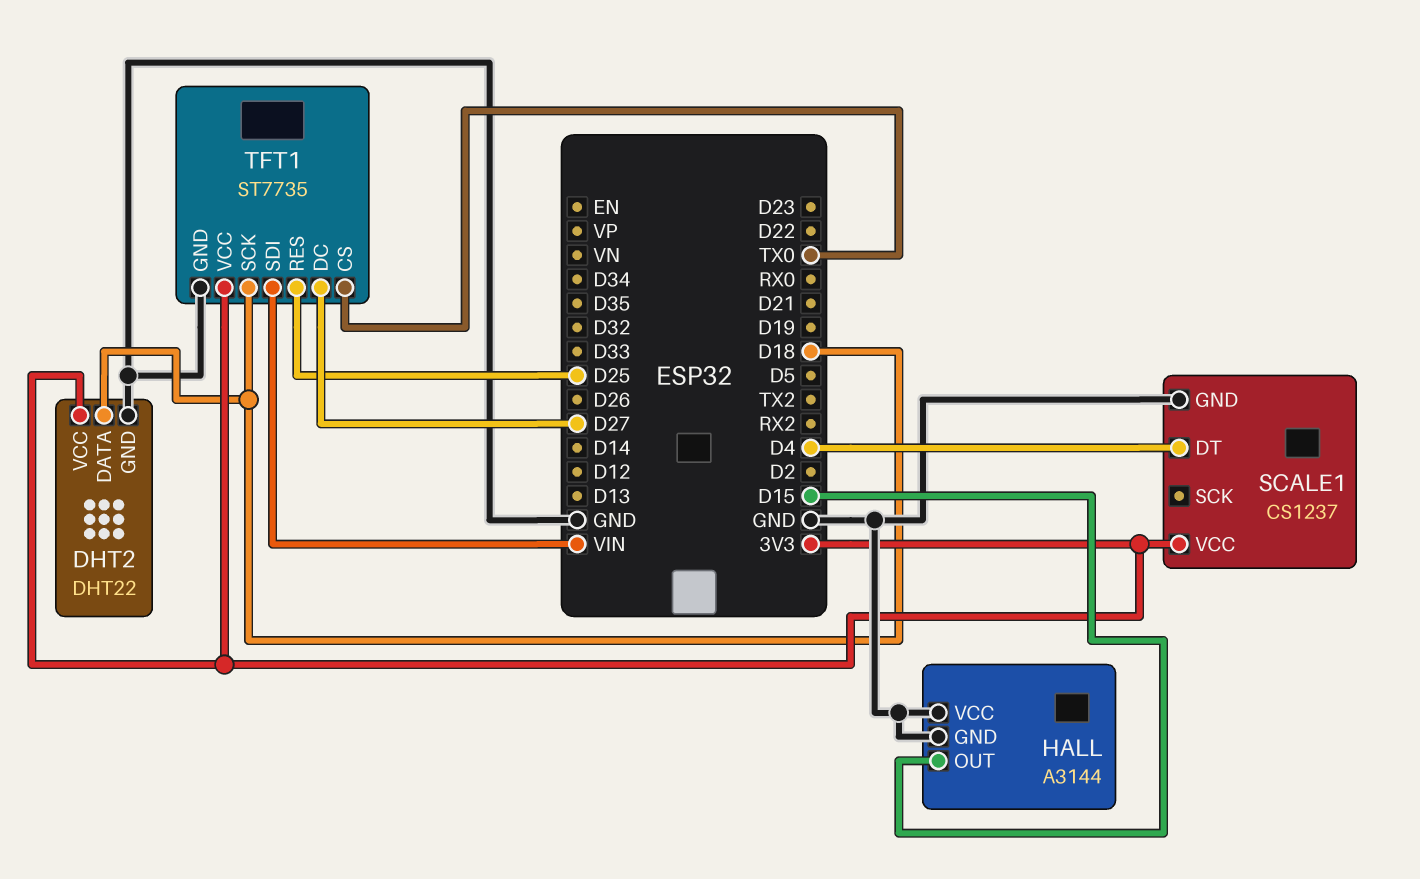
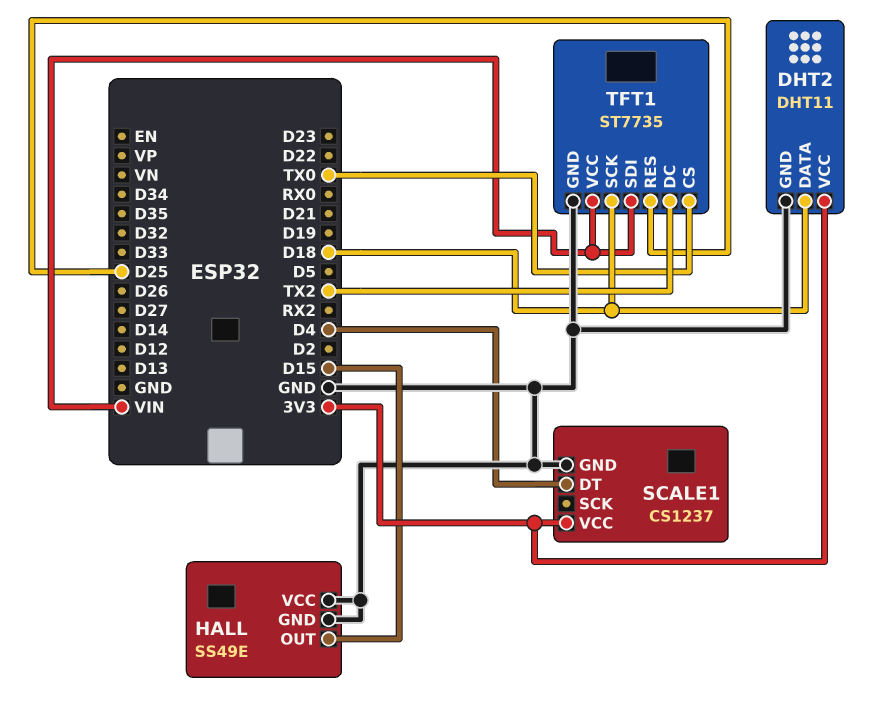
DHT2: DHT22 -> DHT11
HALL: A3144 -> SS49E
TFT1 pin DC: D27 -> TX2
TFT1 pin VCC: 3V3 -> VIN

